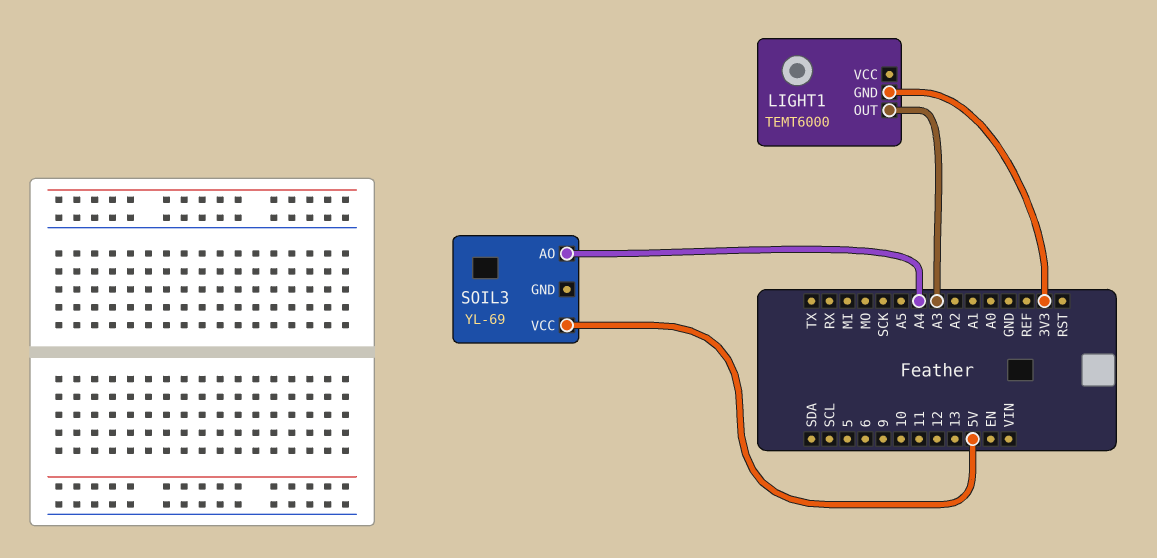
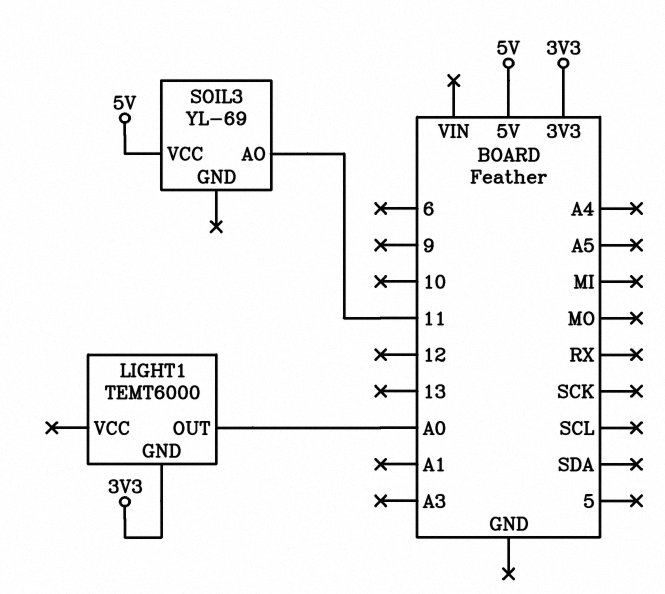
LIGHT1 pin OUT: A3 -> A0
SOIL3 pin AO: A4 -> 11

